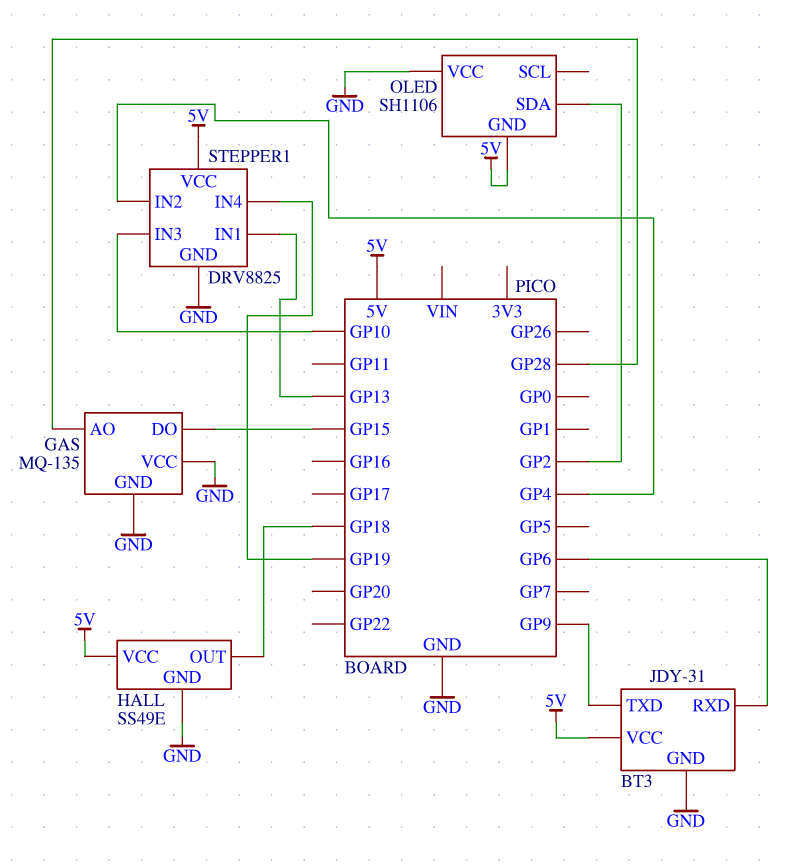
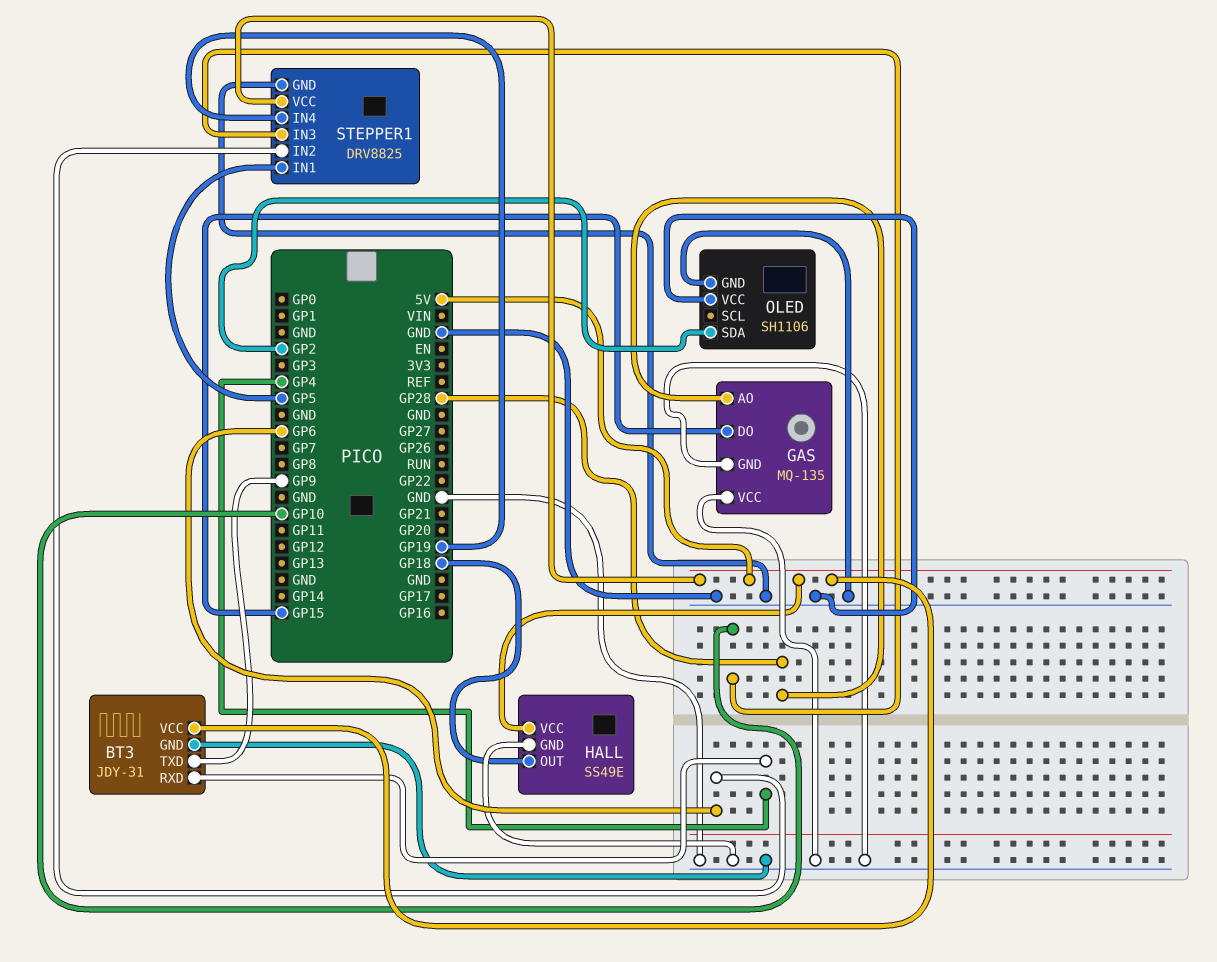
BT3 pin RXD: GP6 -> GP4
OLED pin GND: 5V -> GND
STEPPER1 pin IN1: GP13 -> GP5
STEPPER1 pin IN2: GP4 -> GP6

